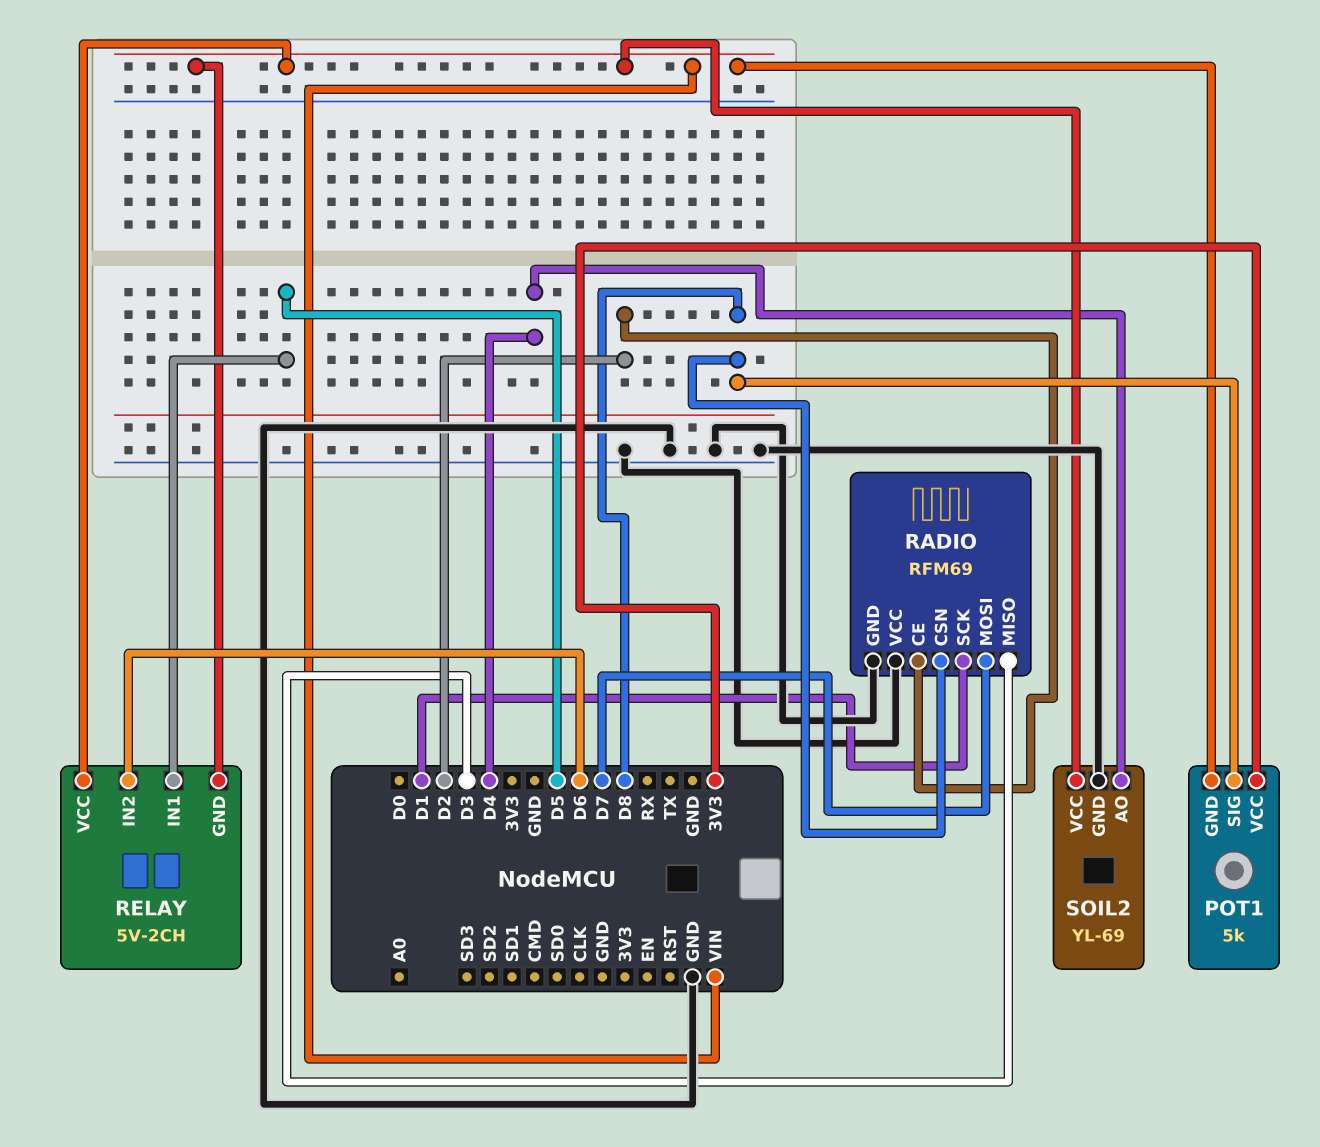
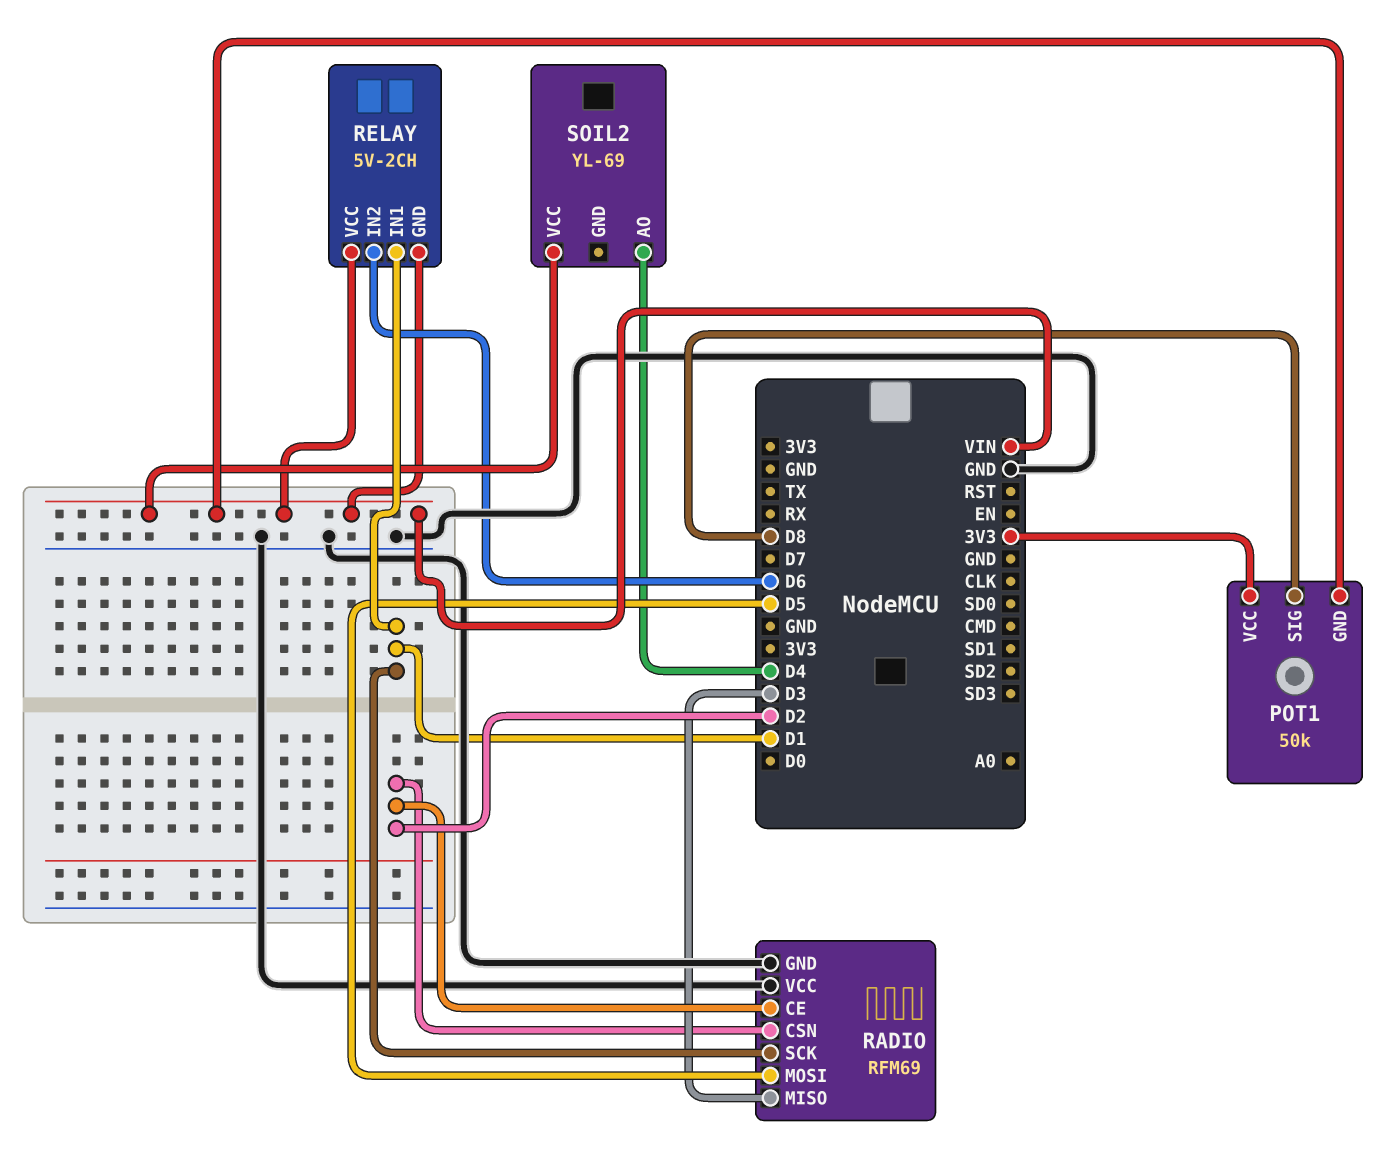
POT1: 5k -> 50k
RADIO pin CSN: D8 -> D2
RADIO pin MOSI: D7 -> D5
RELAY pin IN1: D5 -> D1
SOIL2 pin GND: GND -> none

